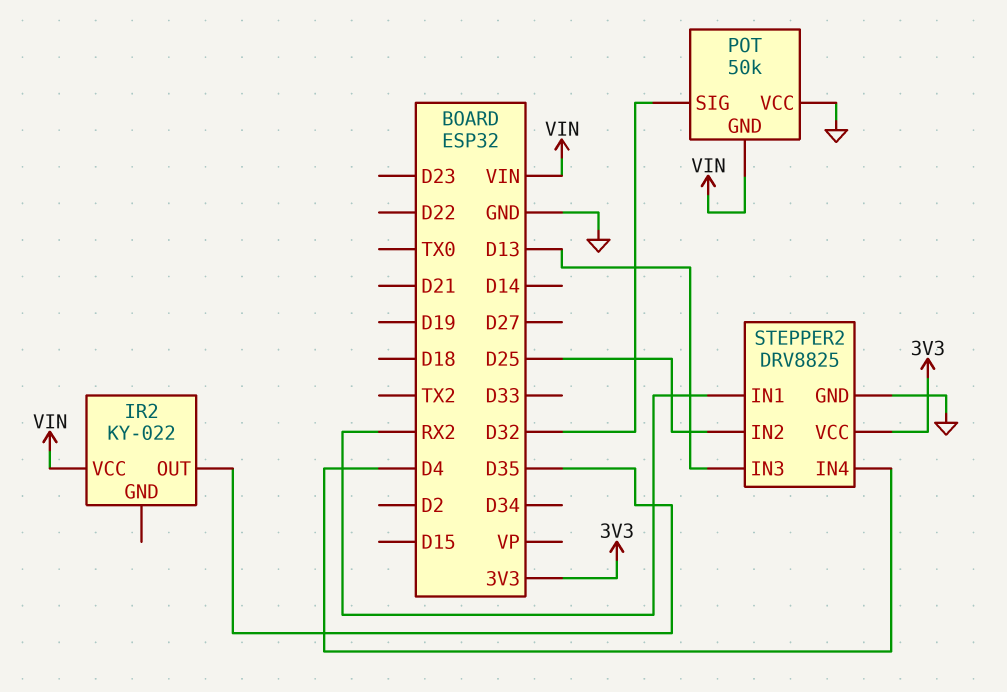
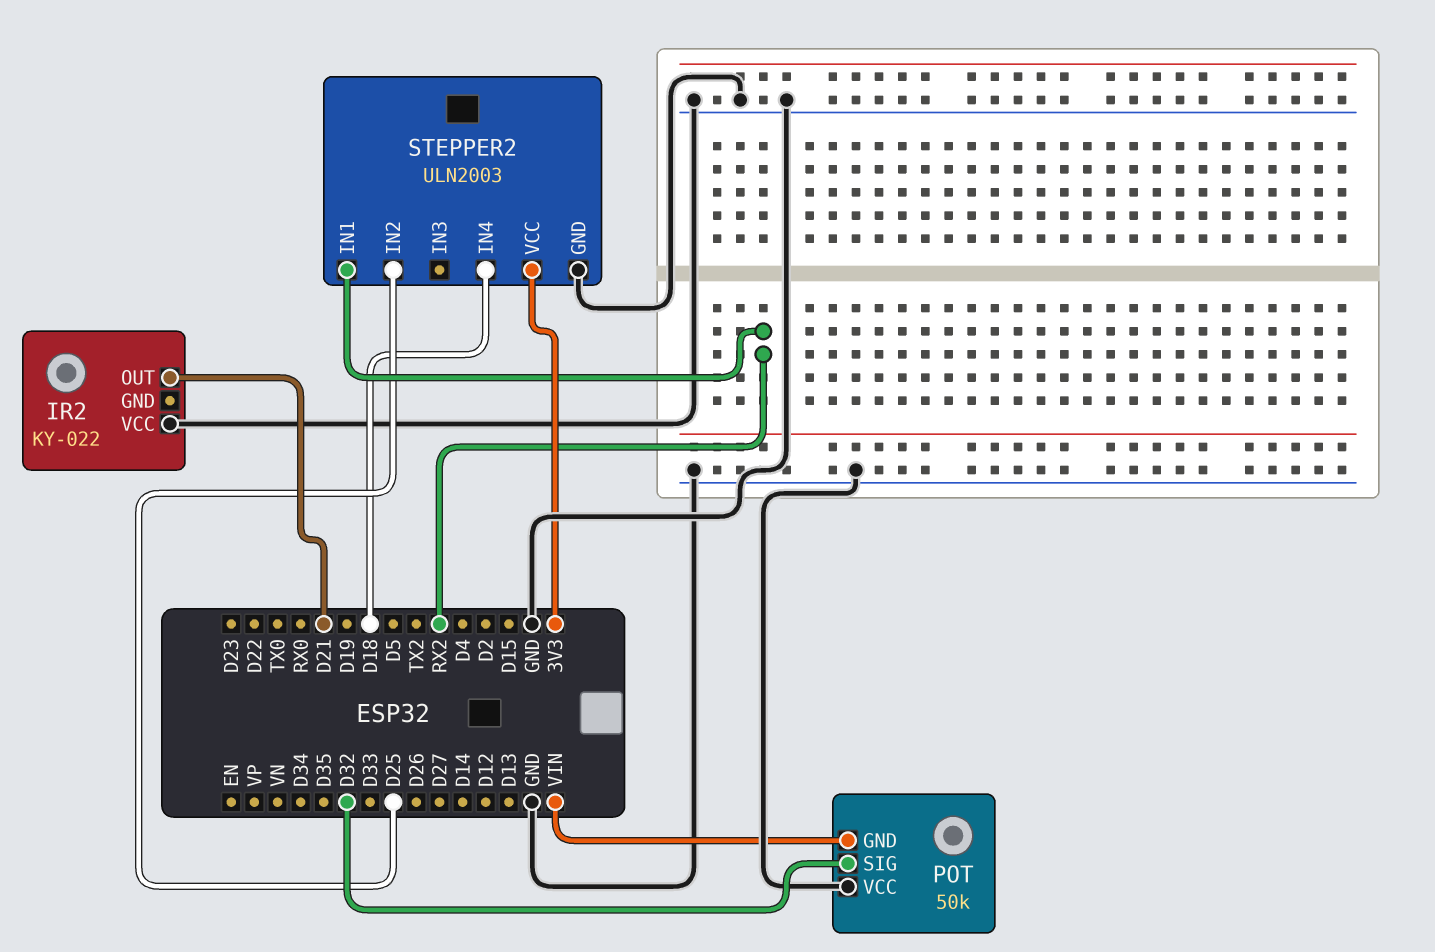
IR2 pin OUT: D35 -> D21
IR2 pin VCC: VIN -> GND
STEPPER2: DRV8825 -> ULN2003
STEPPER2 pin IN3: D13 -> none
STEPPER2 pin IN4: D4 -> D18

